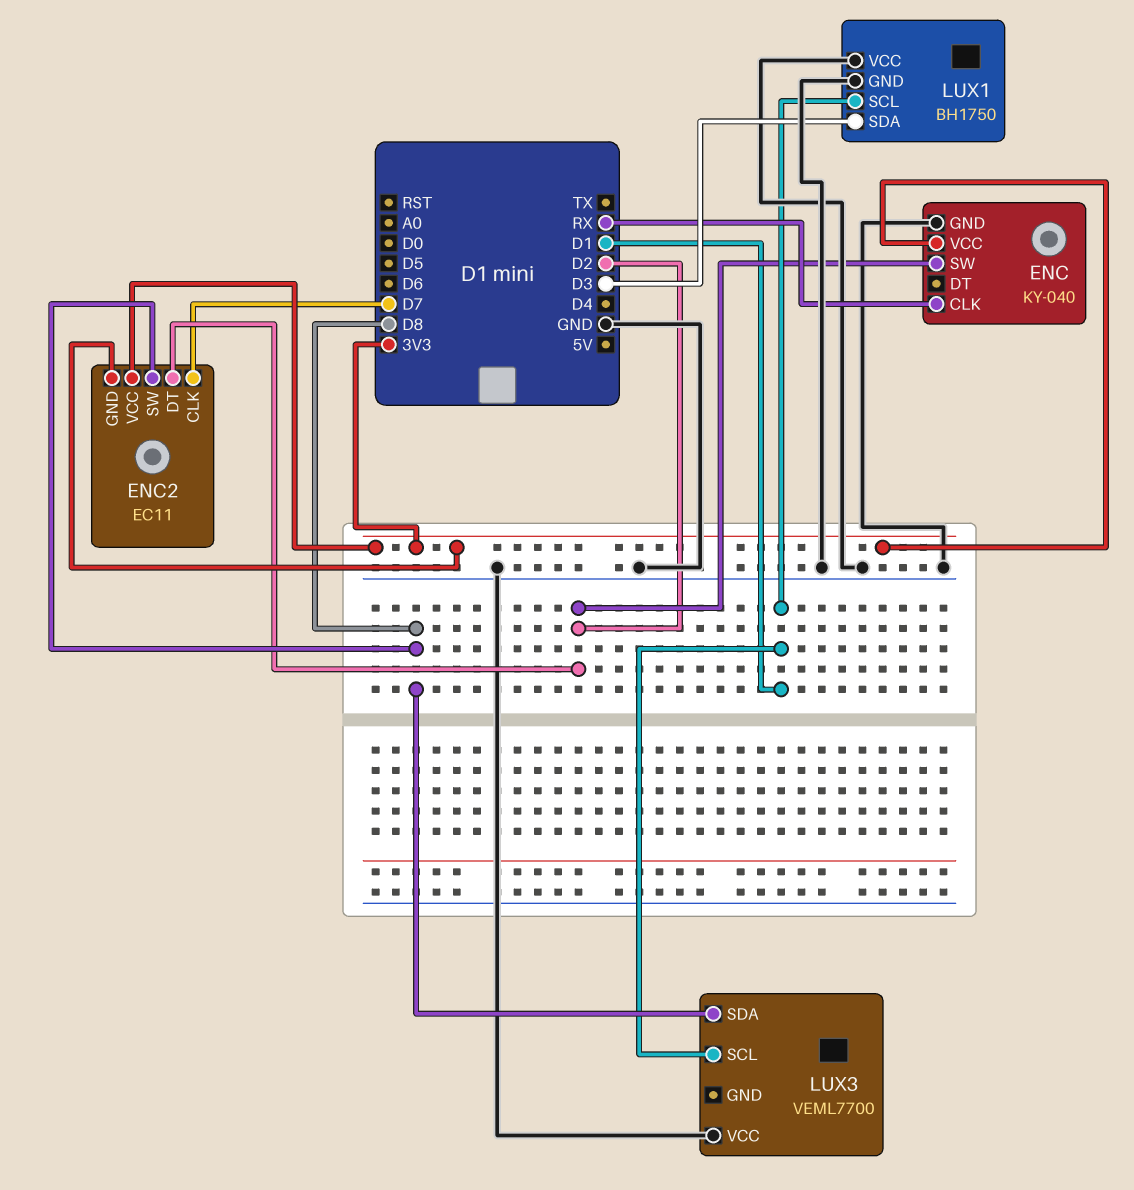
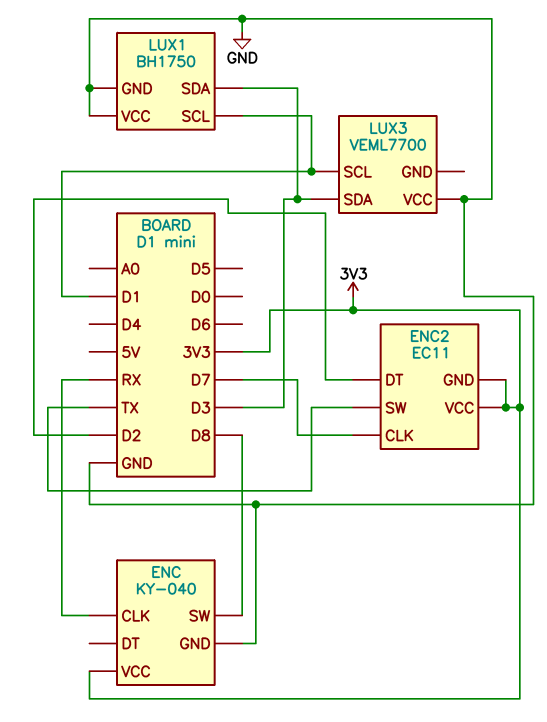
ENC pin SW: D2 -> D8
ENC2 pin SW: D8 -> TX
LUX3 pin SDA: D8 -> D3

